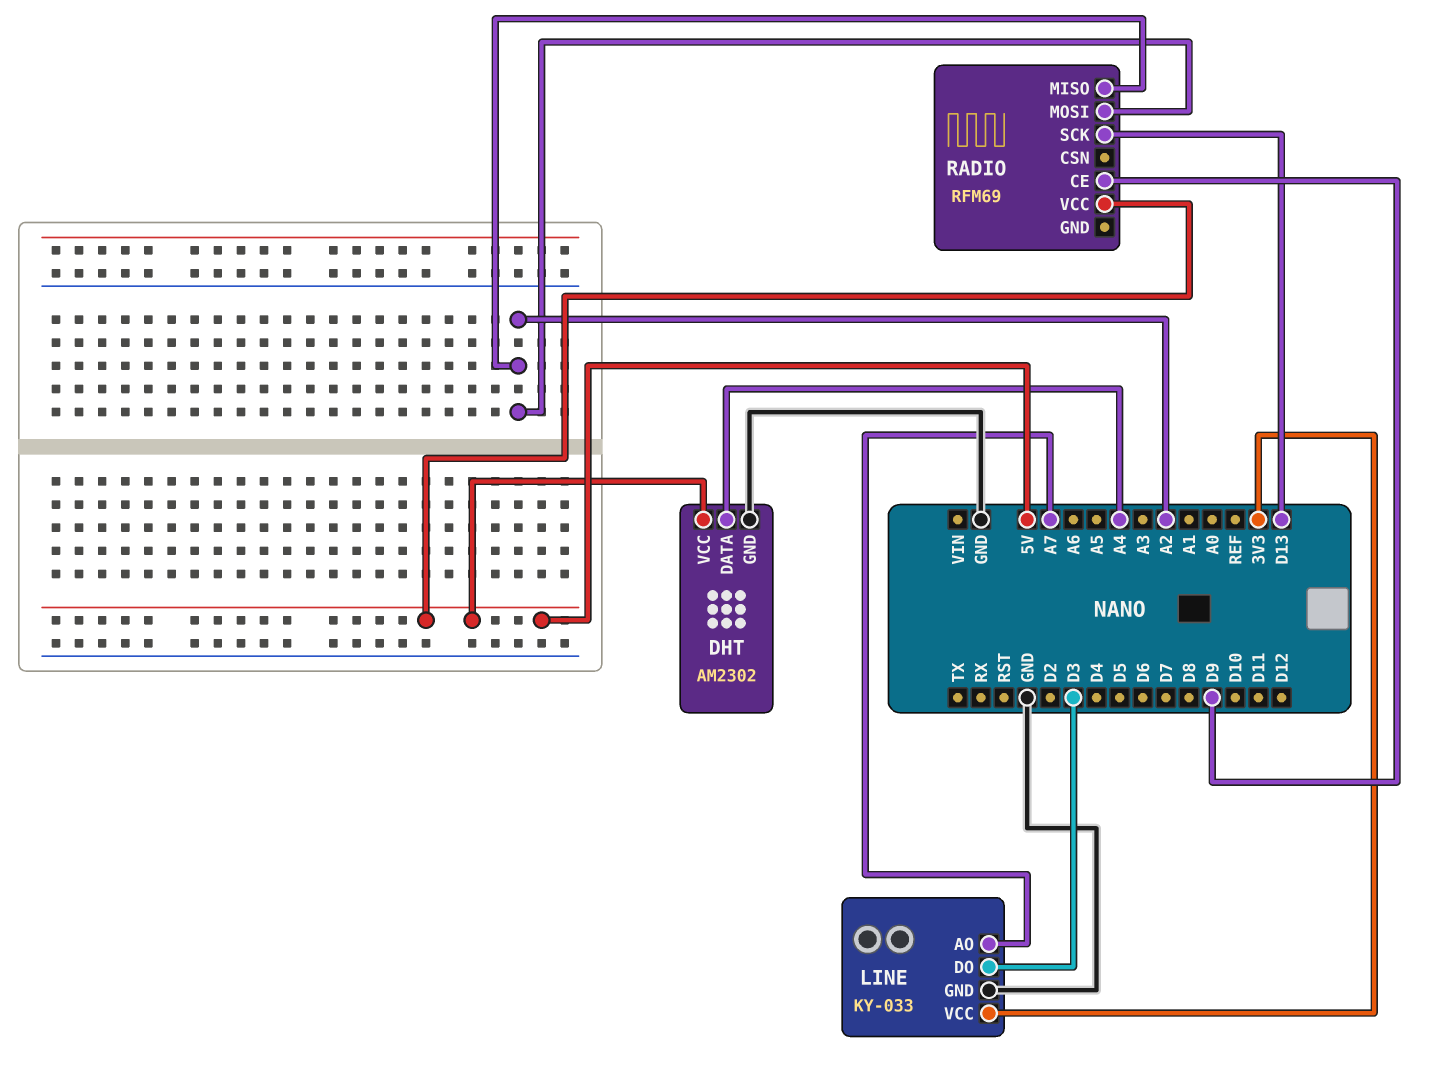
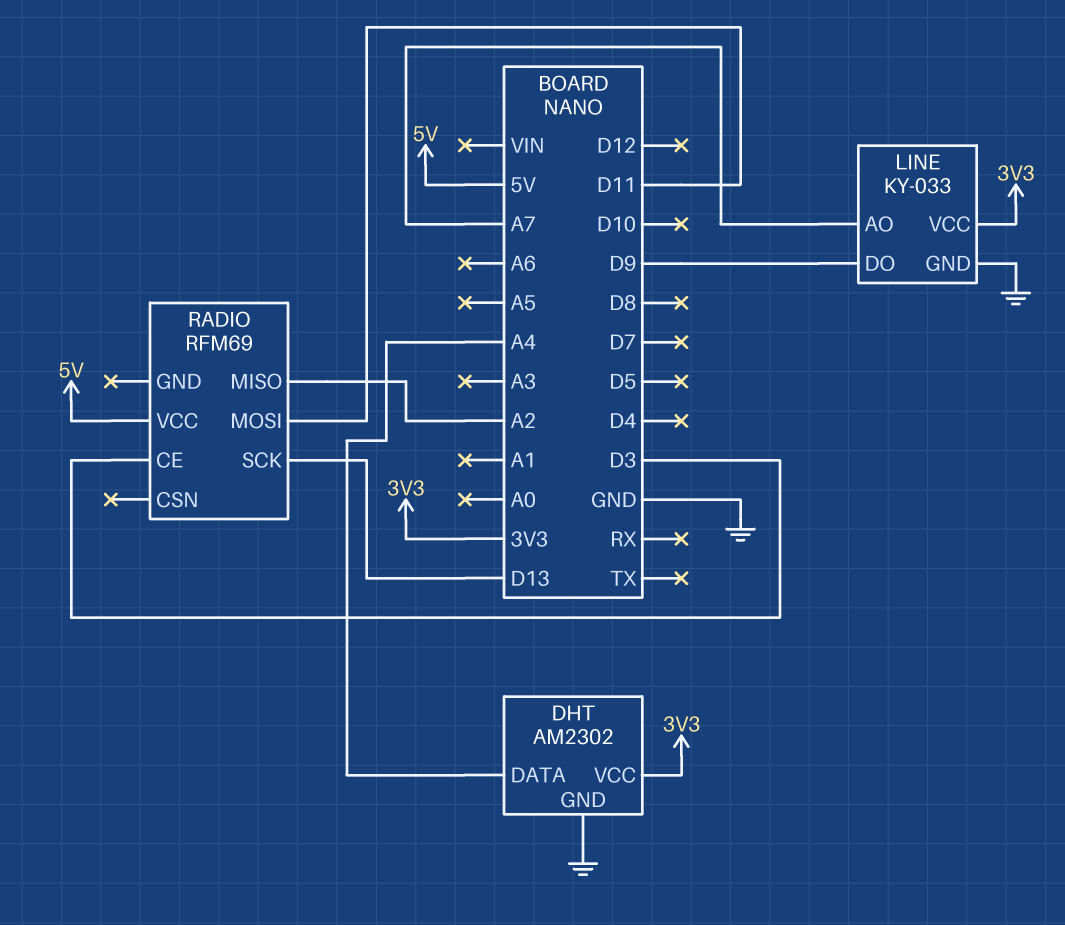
DHT pin VCC: 5V -> 3V3
LINE pin DO: D3 -> D9
RADIO pin CE: D9 -> D3
RADIO pin MOSI: A2 -> D11

